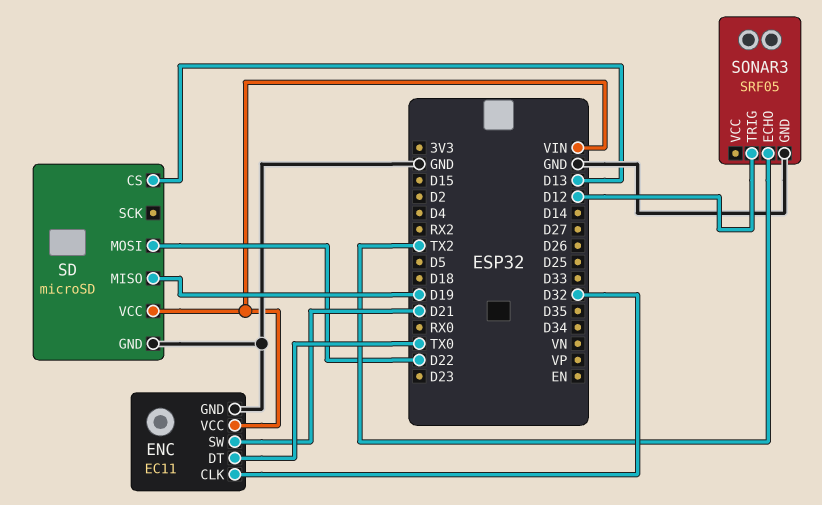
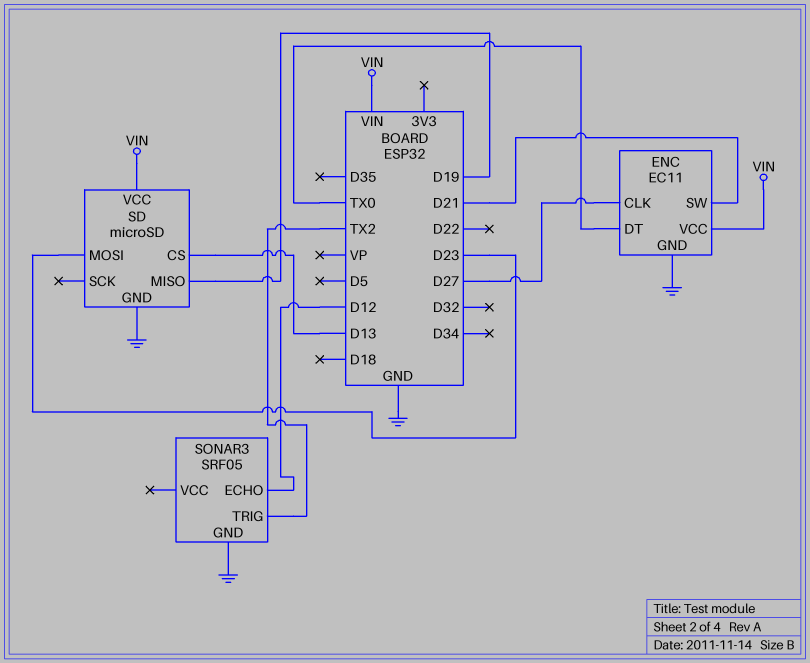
ENC pin CLK: D32 -> D27
SD pin MOSI: D22 -> D23
SONAR3 pin ECHO: TX2 -> D12
SONAR3 pin TRIG: D12 -> TX2

